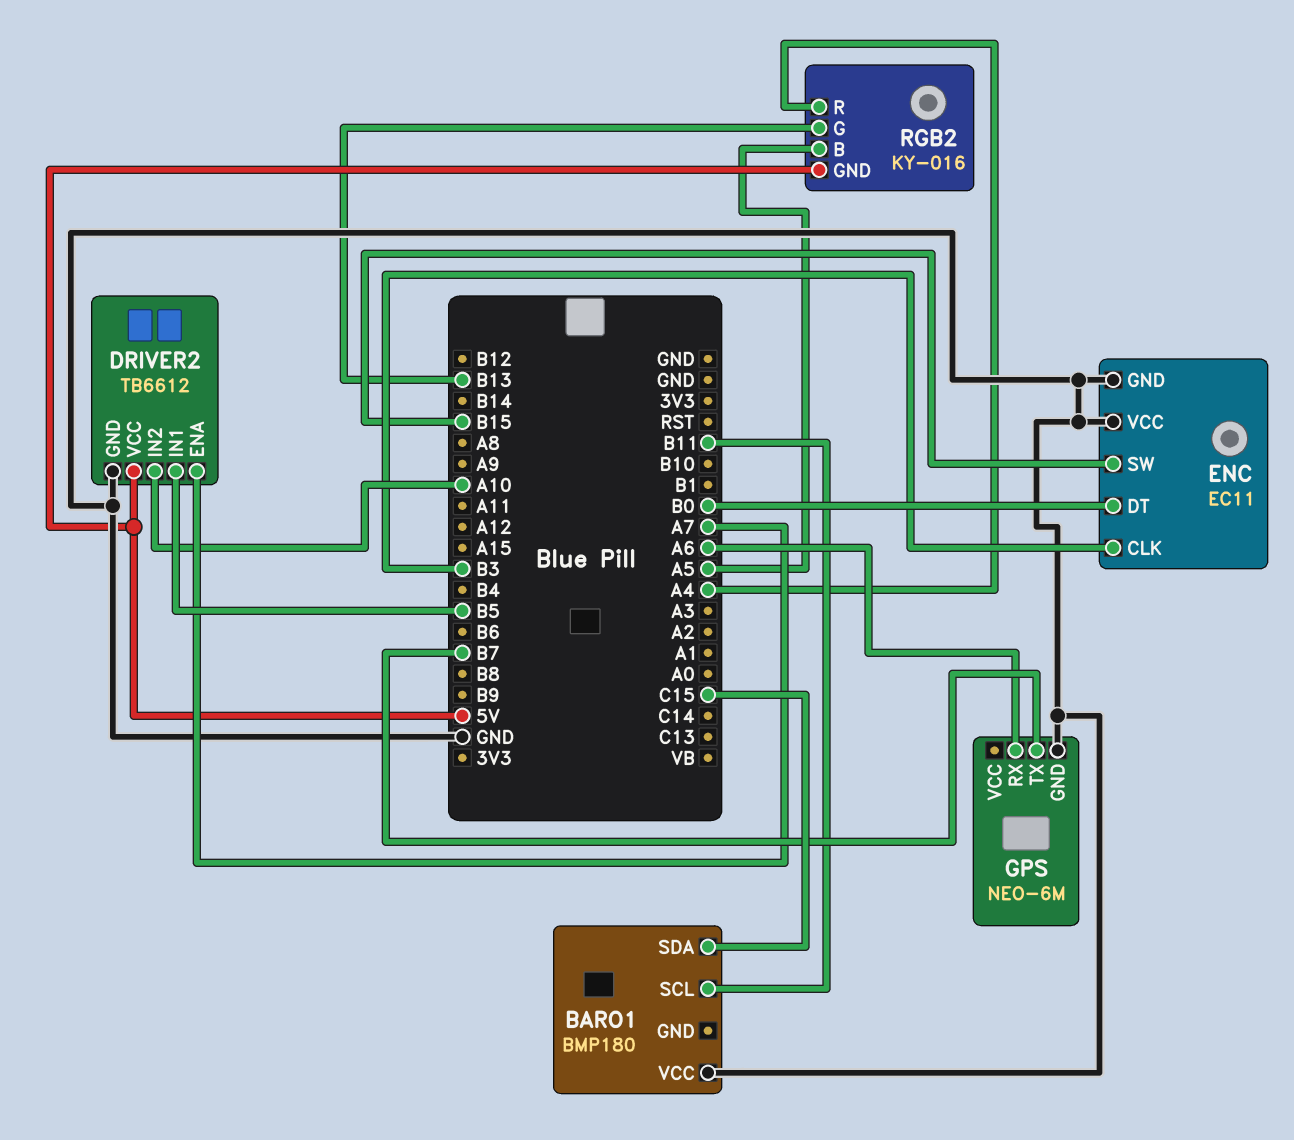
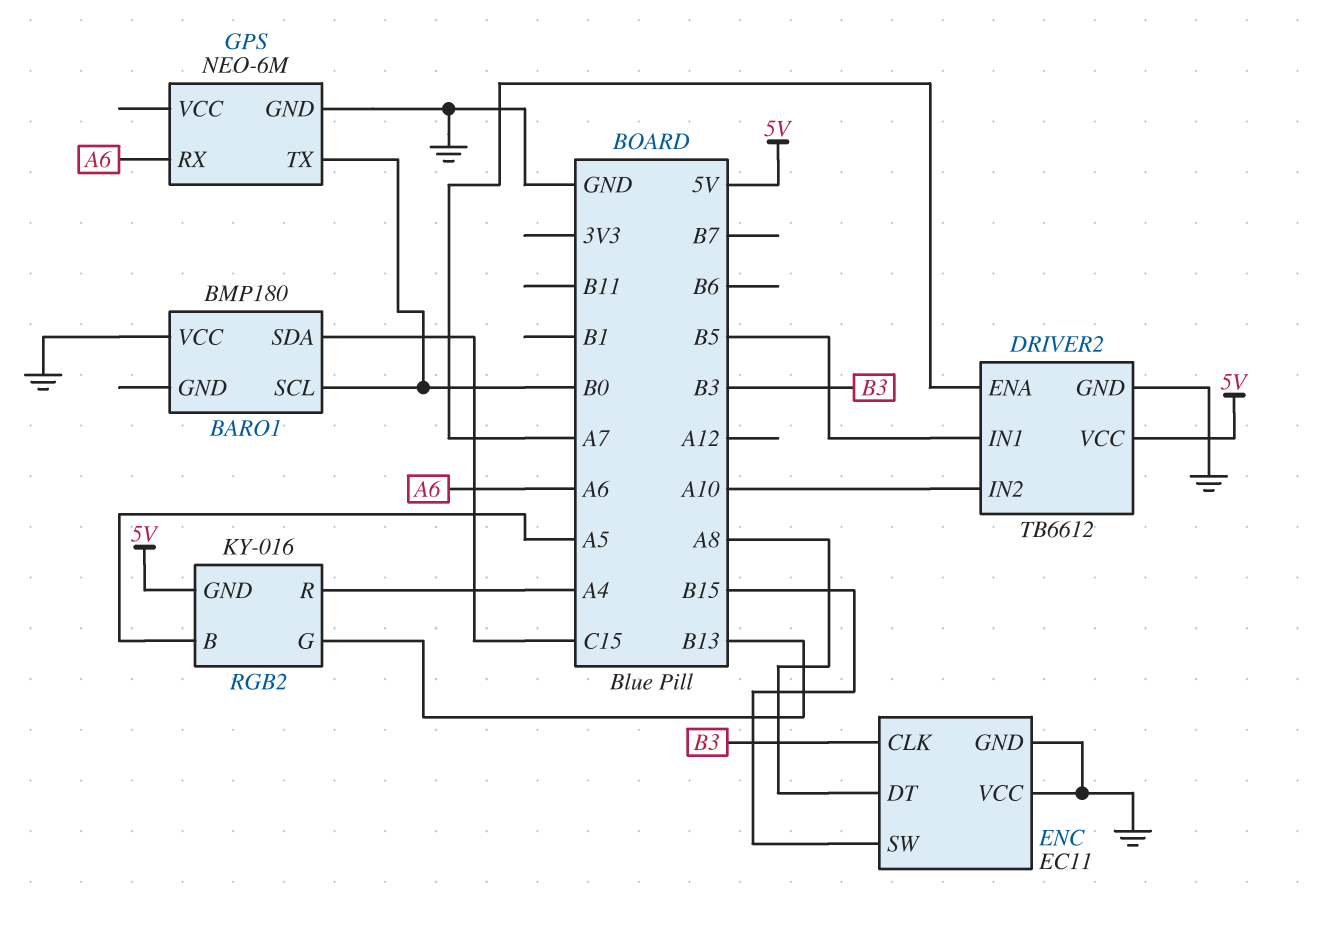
BARO1 pin SCL: B11 -> B0
ENC pin DT: B0 -> A8
GPS pin TX: B7 -> B0

